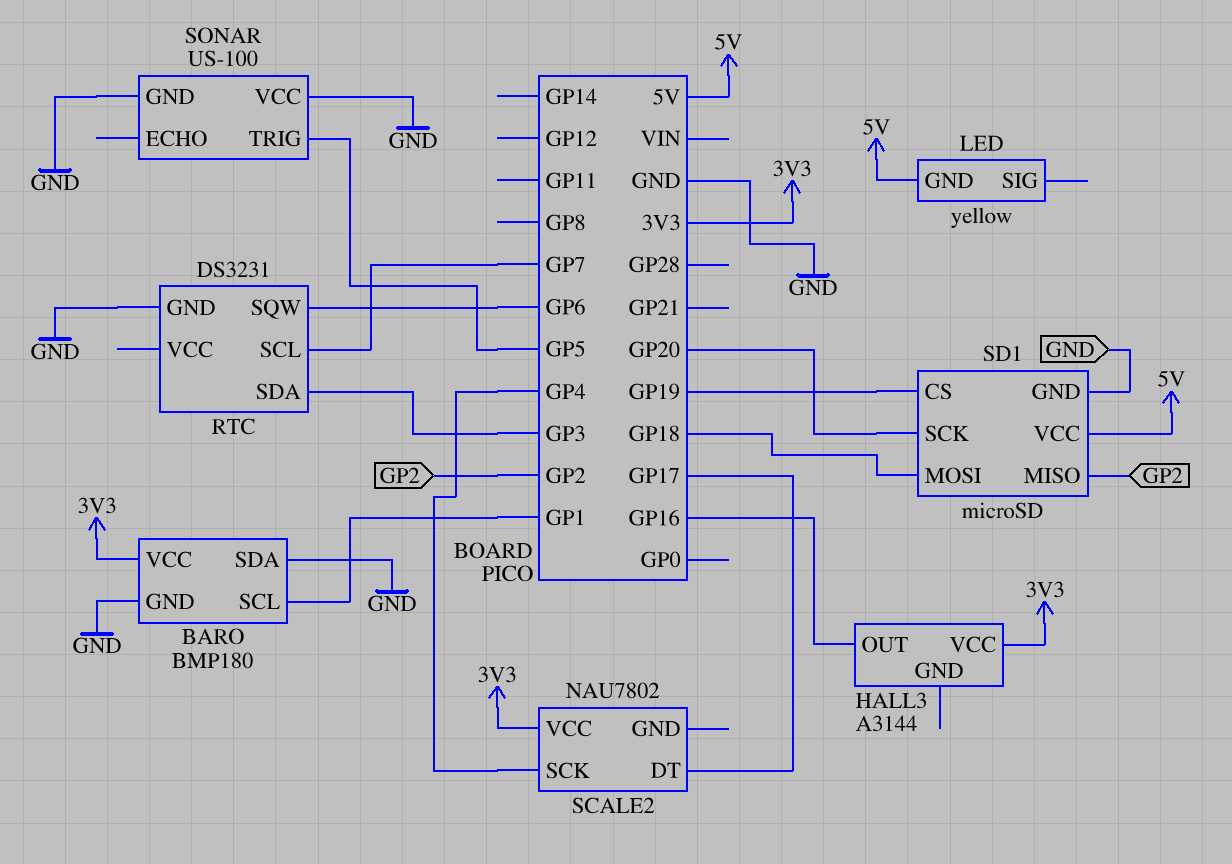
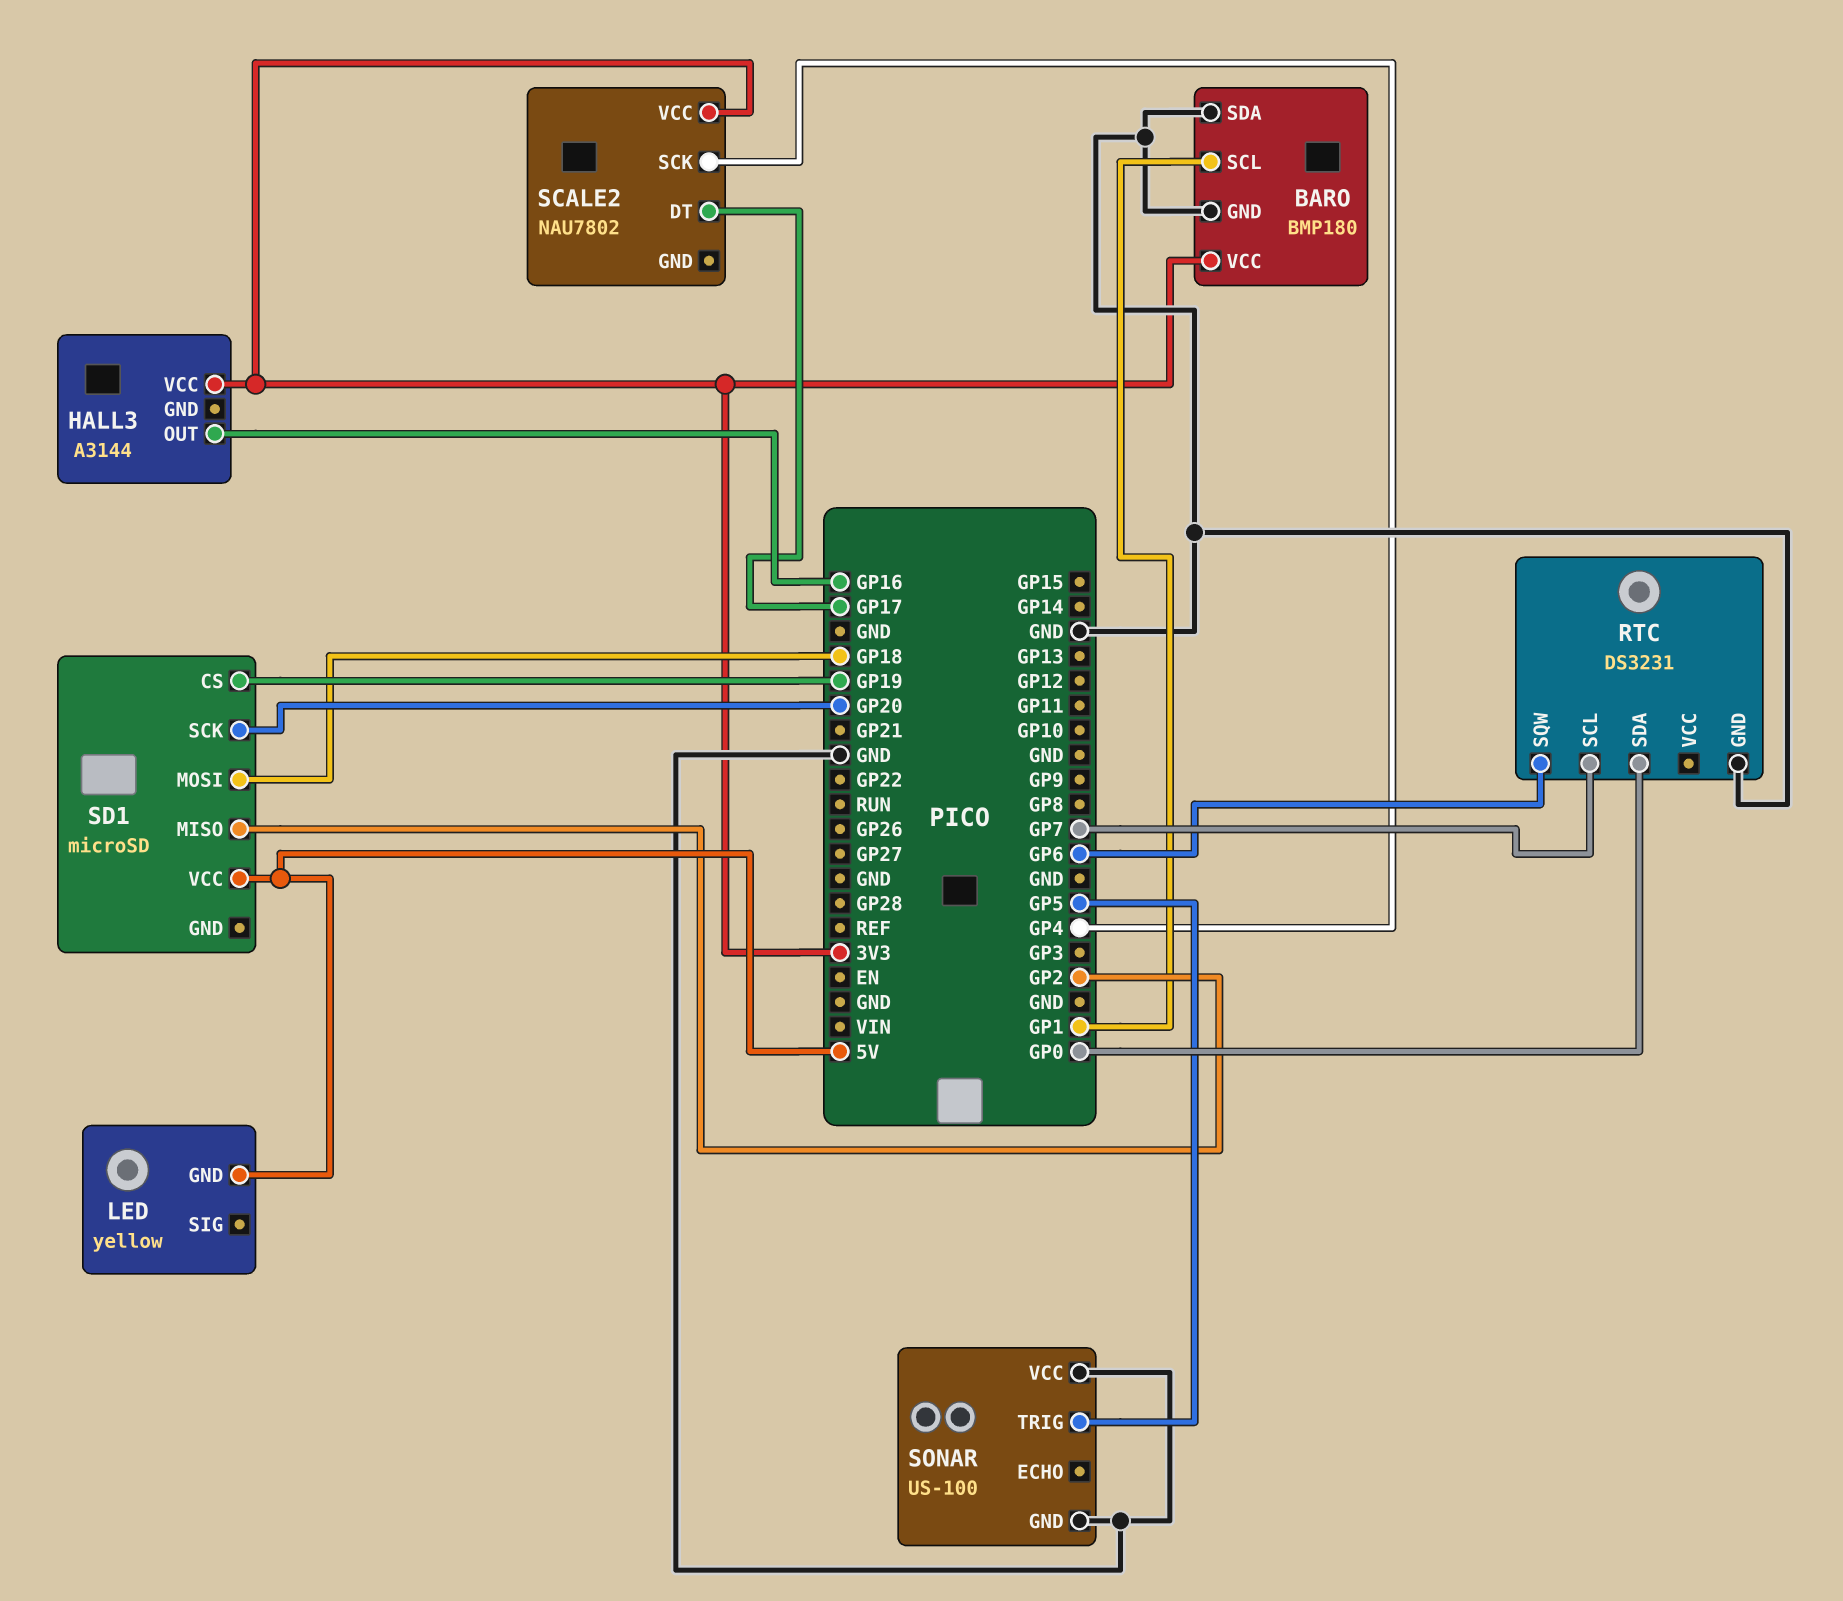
RTC pin SDA: GP3 -> GP0
SD1 pin GND: GND -> none

